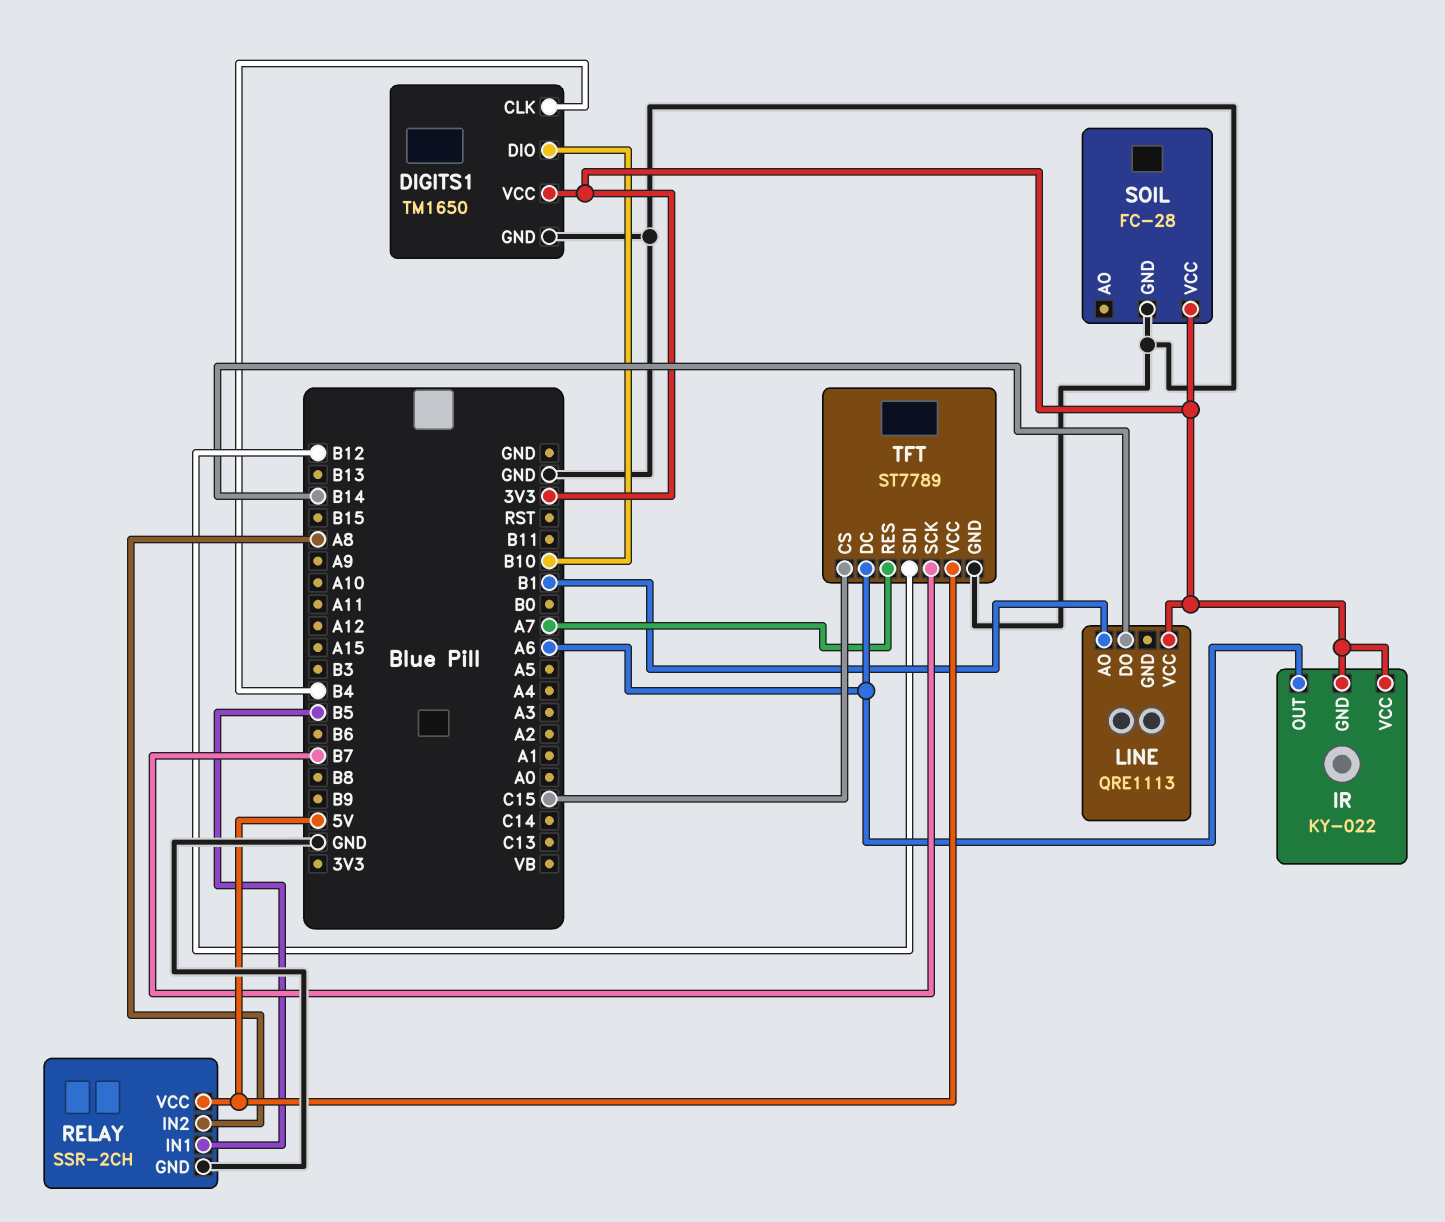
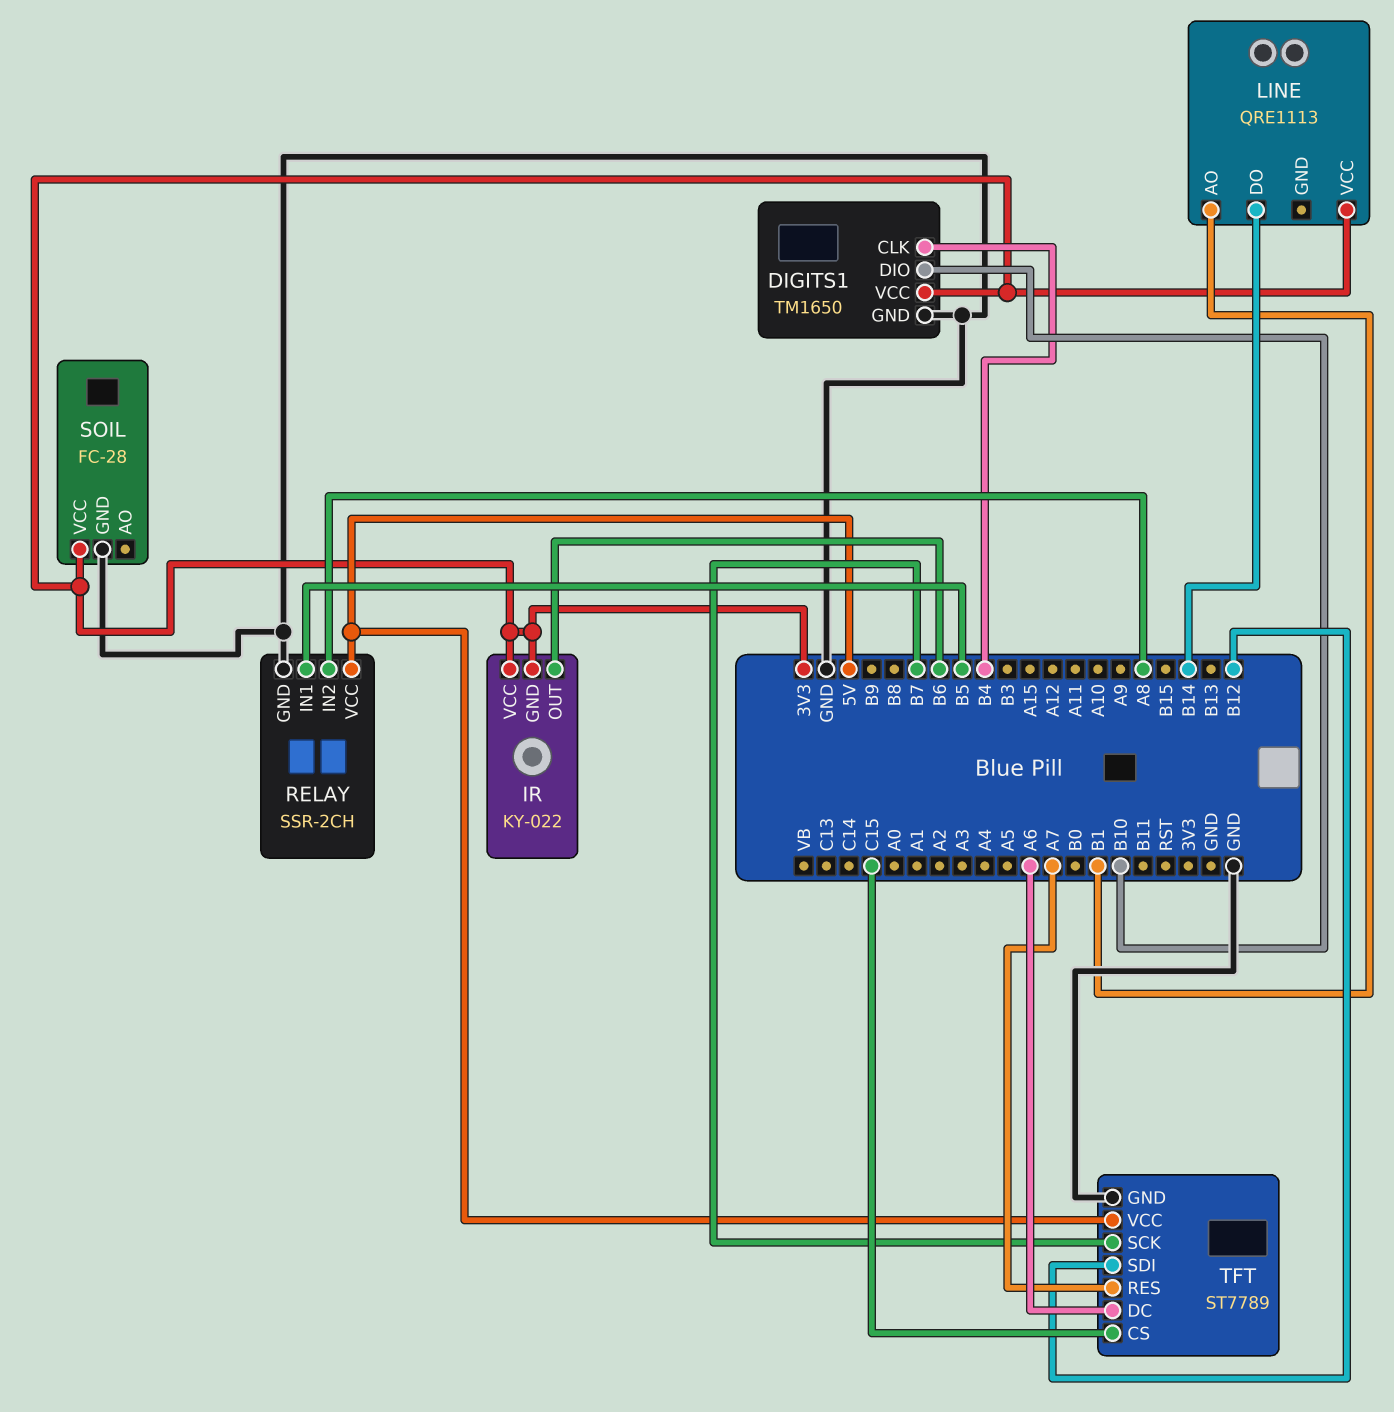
IR pin OUT: A6 -> B6

